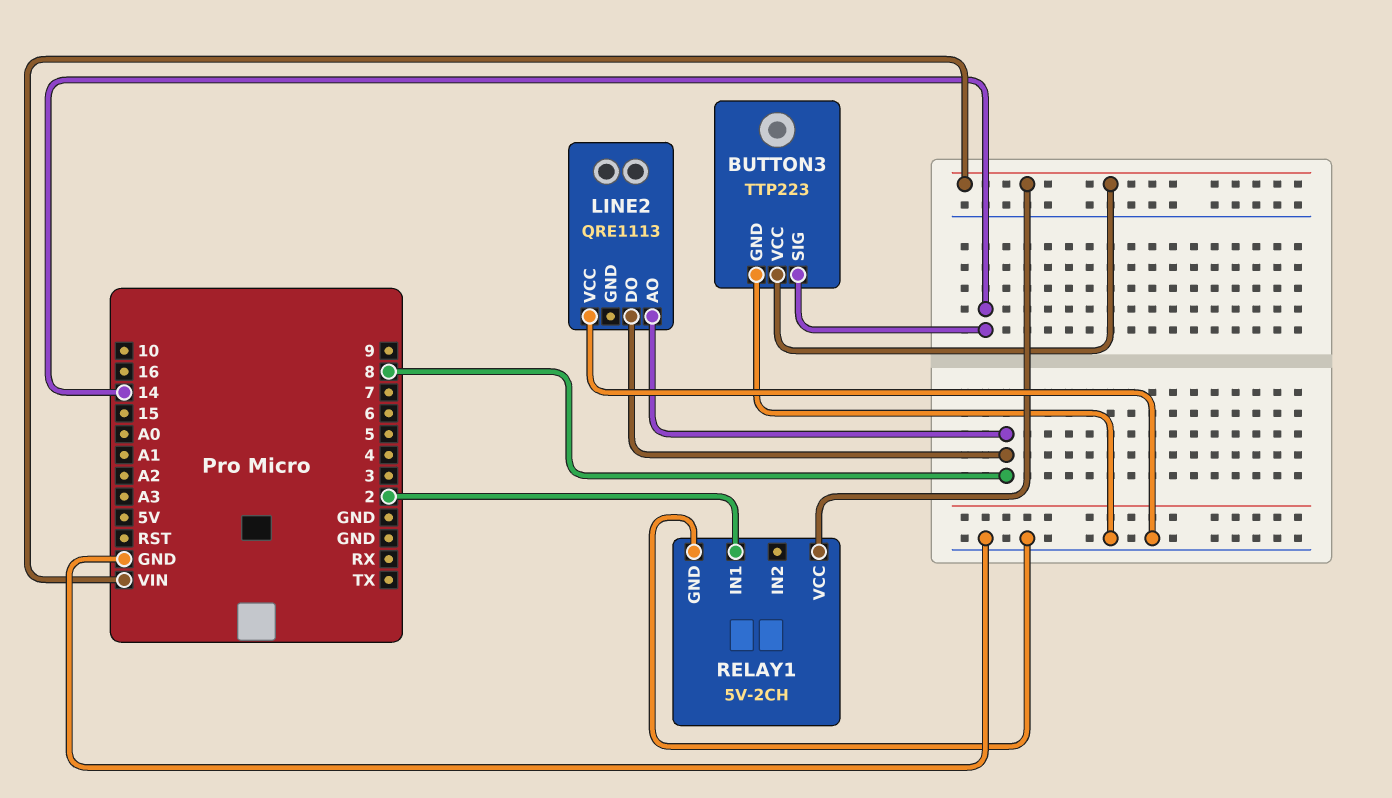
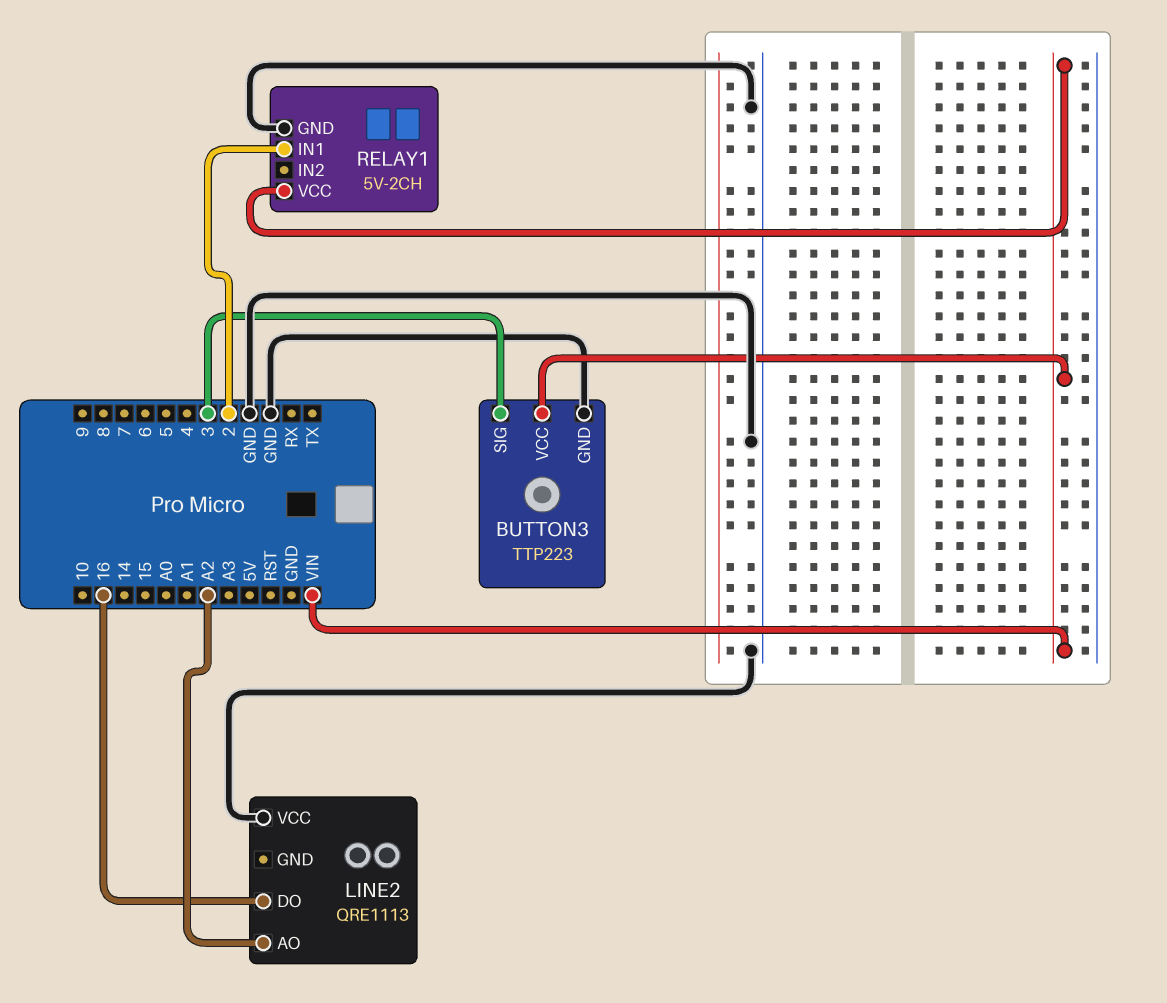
BUTTON3 pin SIG: 14 -> 3
LINE2 pin AO: 8 -> A2
LINE2 pin DO: 8 -> 16

